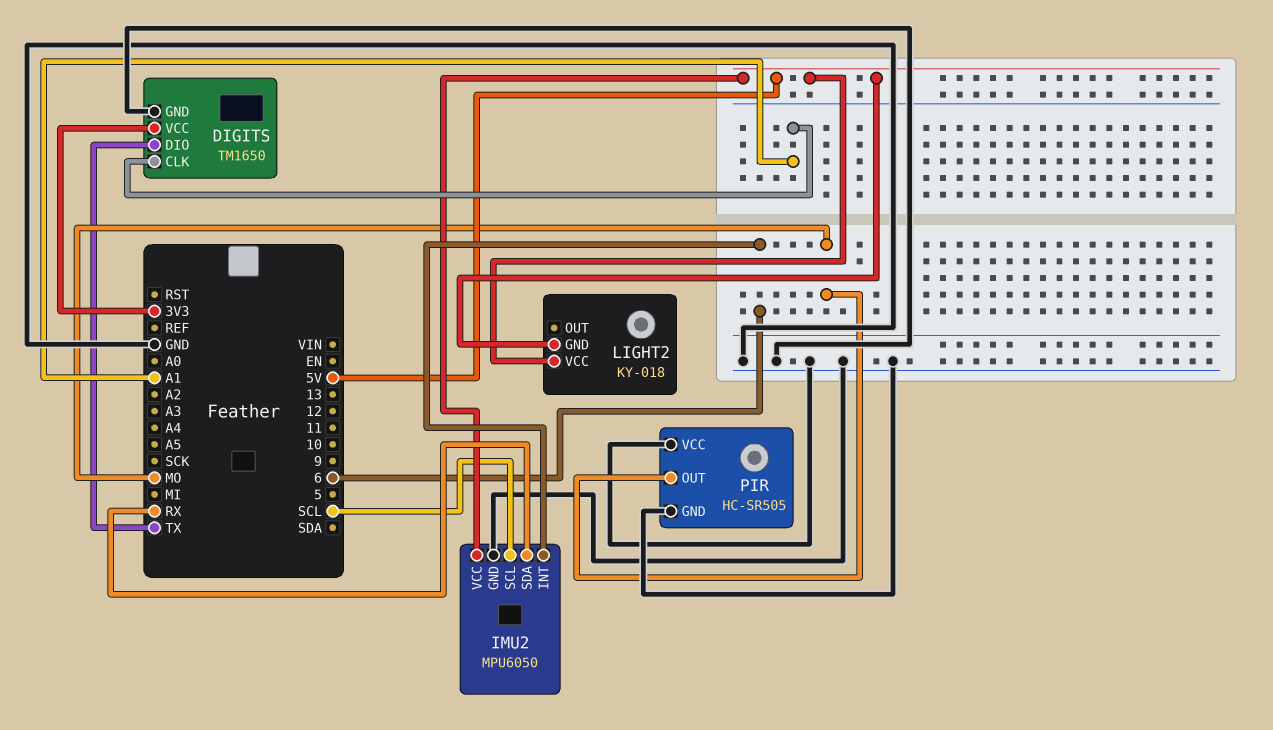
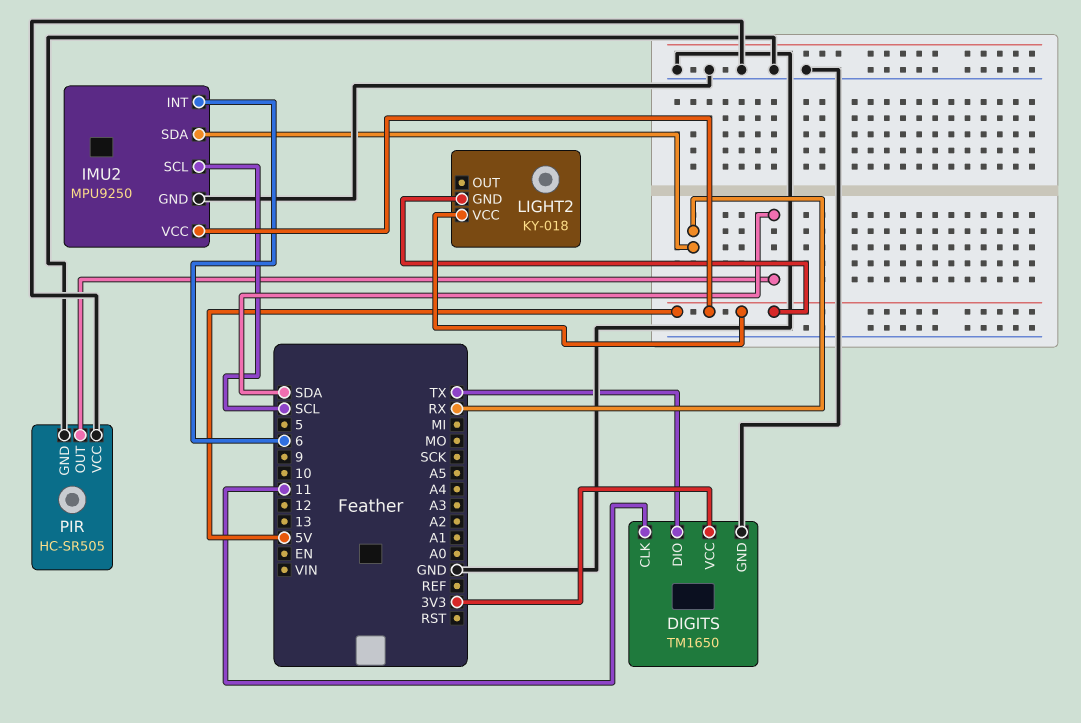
DIGITS pin CLK: A1 -> 11
IMU2: MPU6050 -> MPU9250
PIR pin OUT: MO -> SDA

